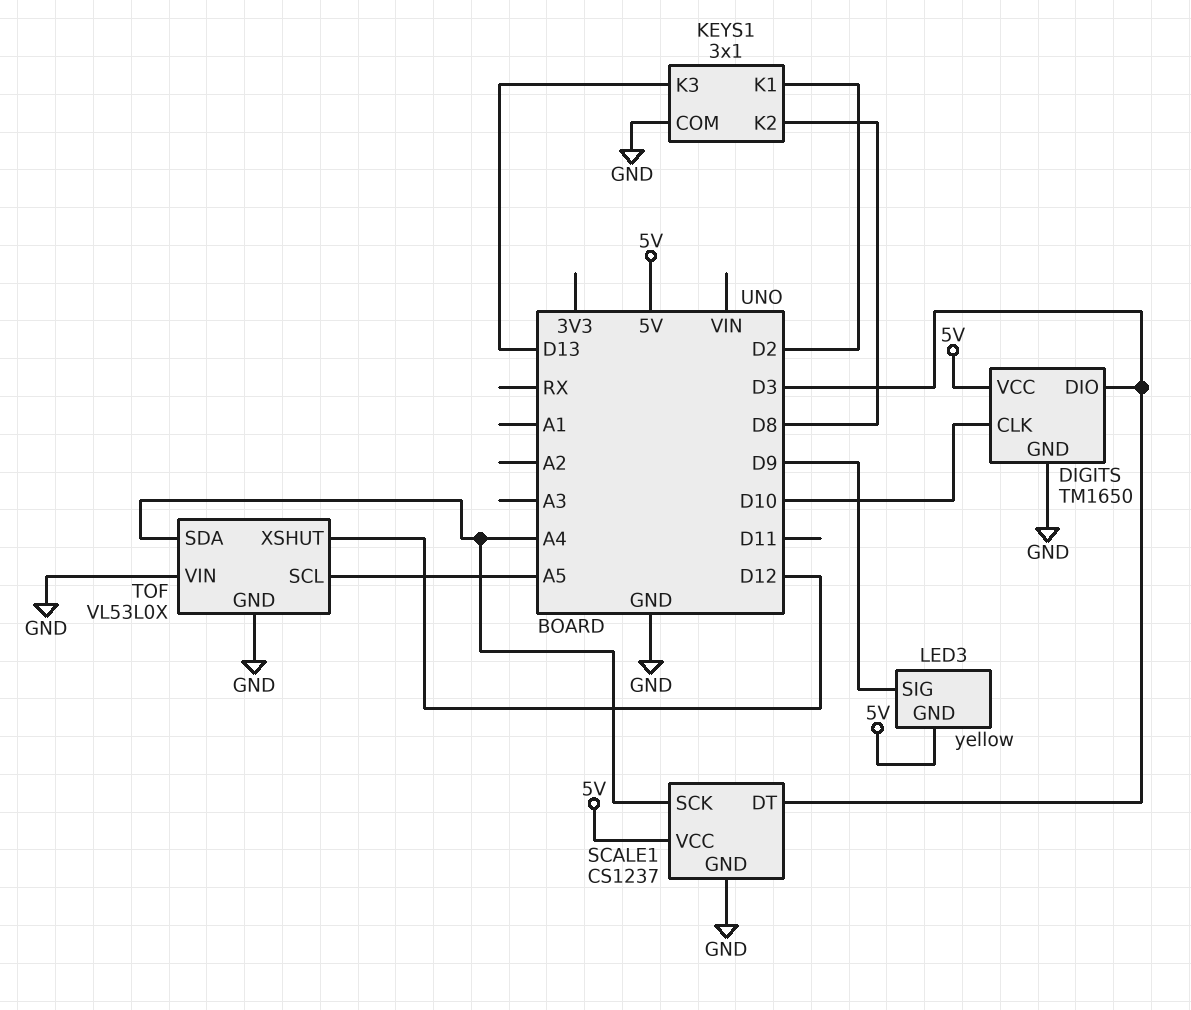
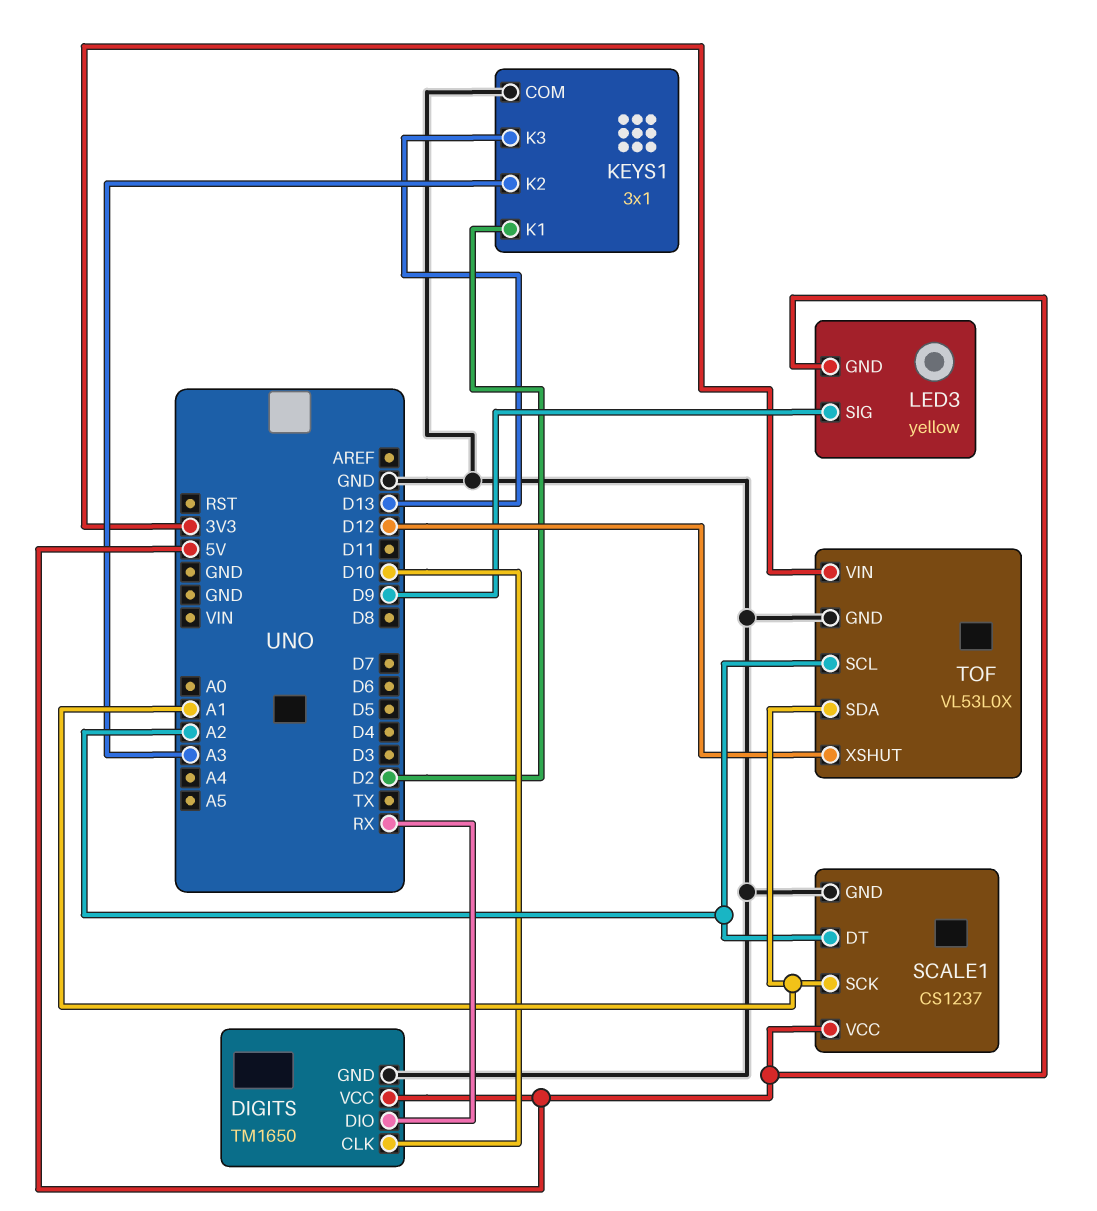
DIGITS pin DIO: D3 -> RX
KEYS1 pin K2: D8 -> A3
SCALE1 pin DT: D3 -> A2
SCALE1 pin SCK: A4 -> A1
TOF pin SCL: A5 -> A2
TOF pin SDA: A4 -> A1
TOF pin VIN: GND -> 3V3

